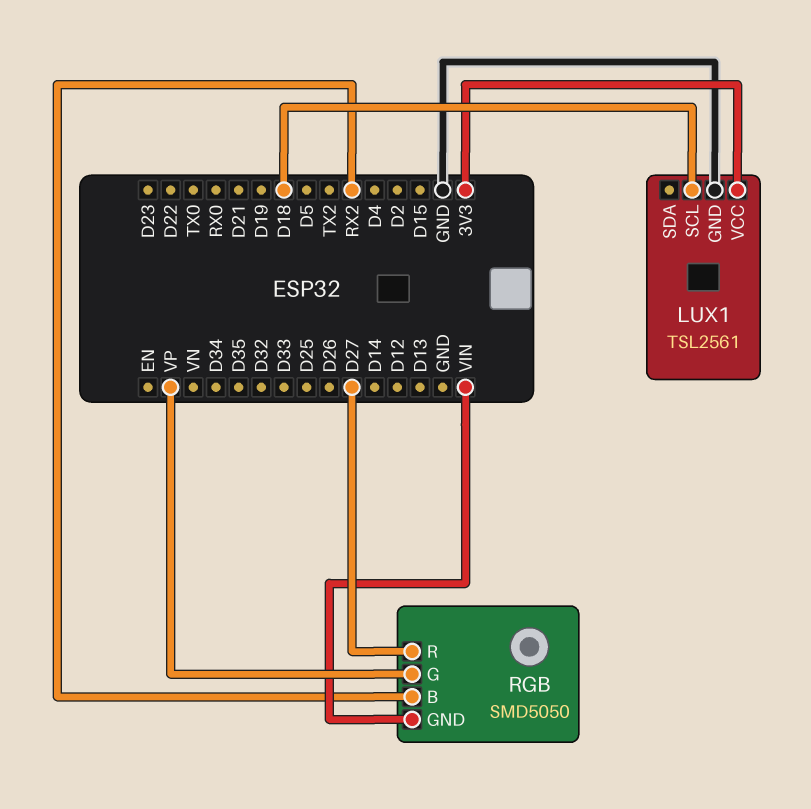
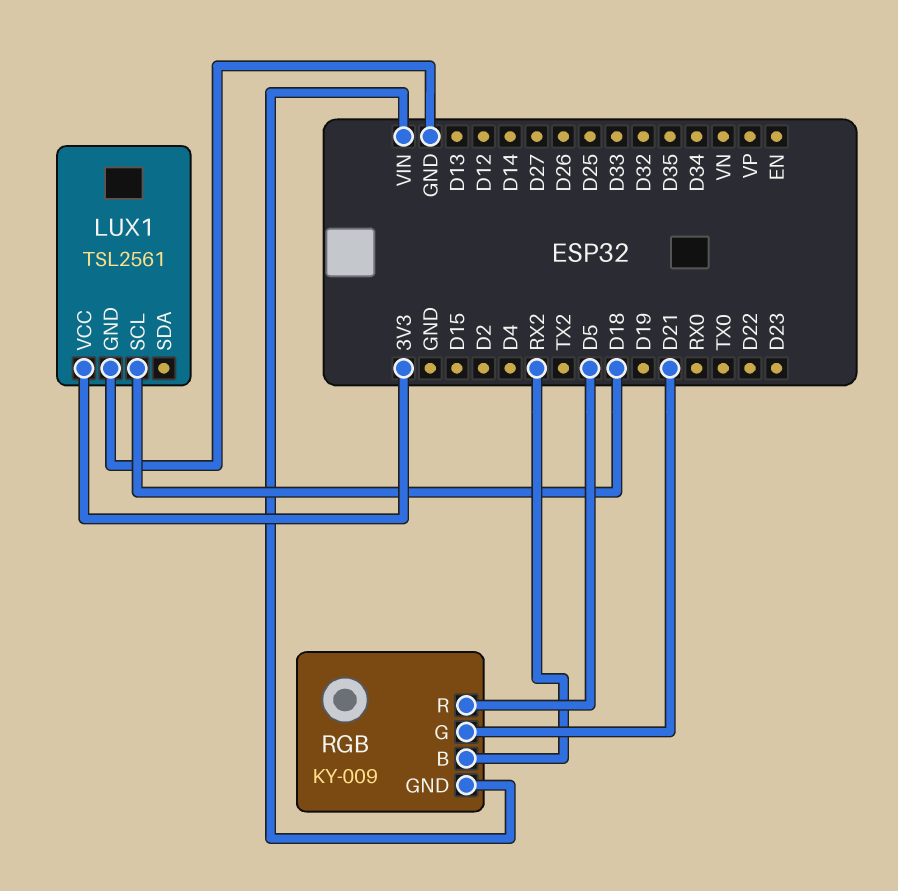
RGB: SMD5050 -> KY-009
RGB pin G: VP -> D21
RGB pin R: D27 -> D5

